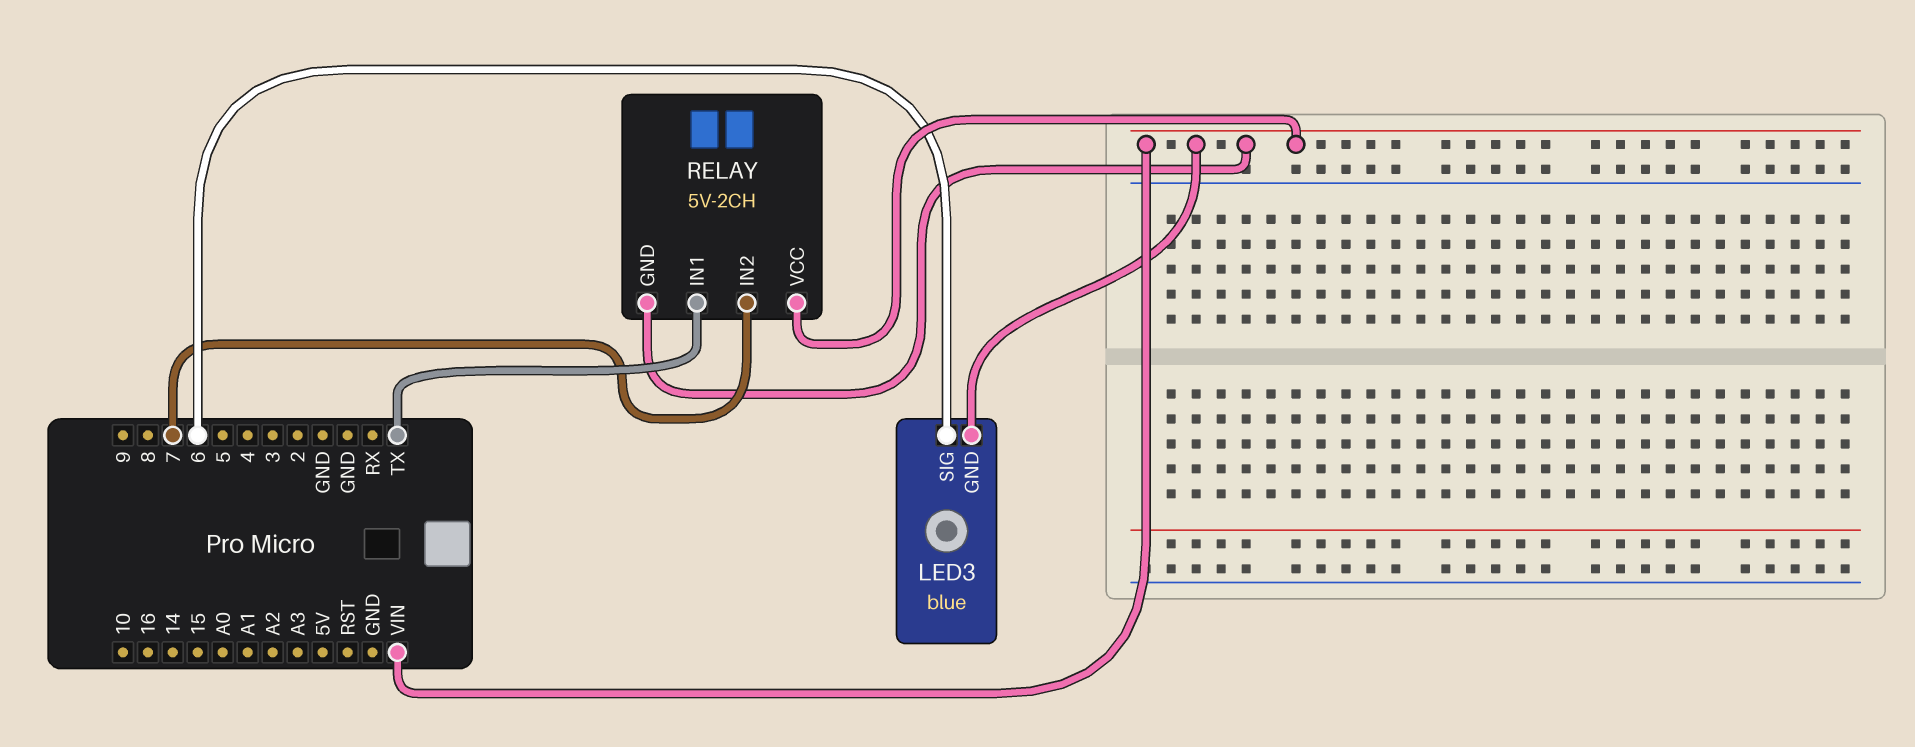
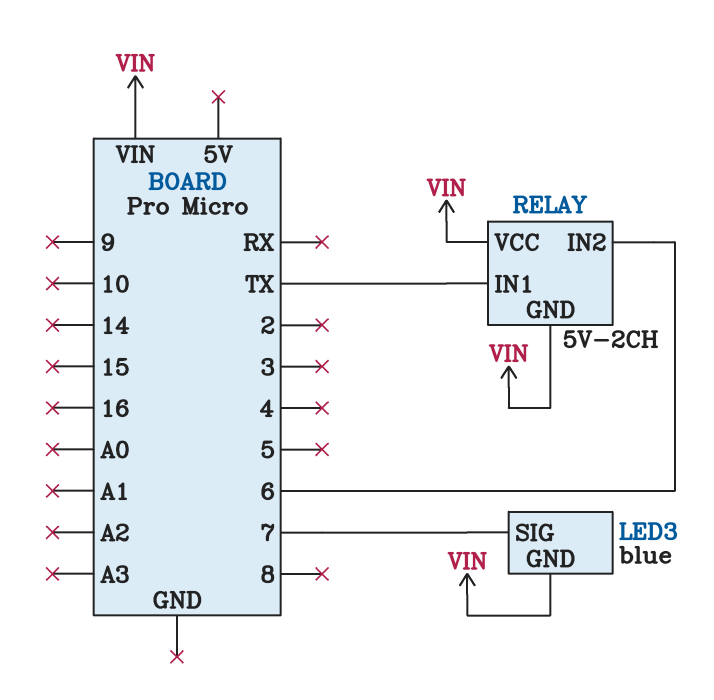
LED3 pin SIG: 6 -> 7
RELAY pin IN2: 7 -> 6

